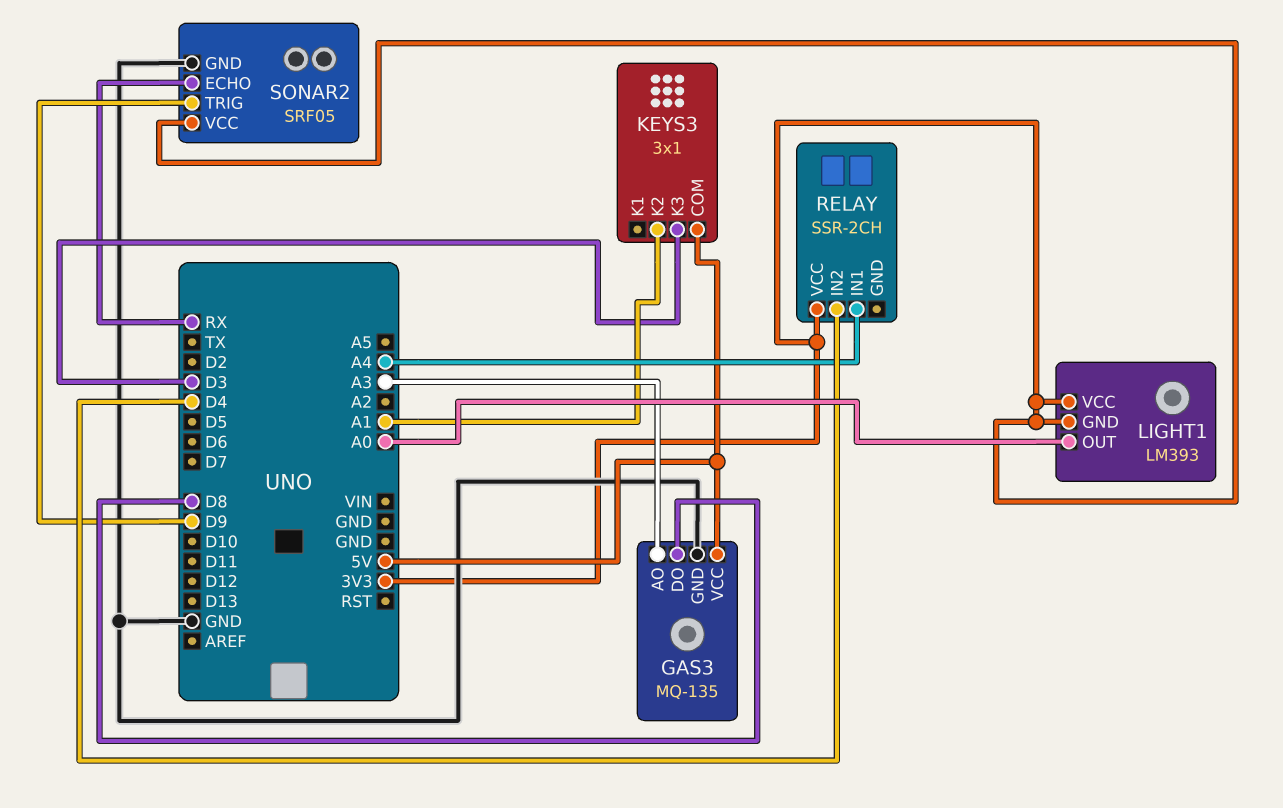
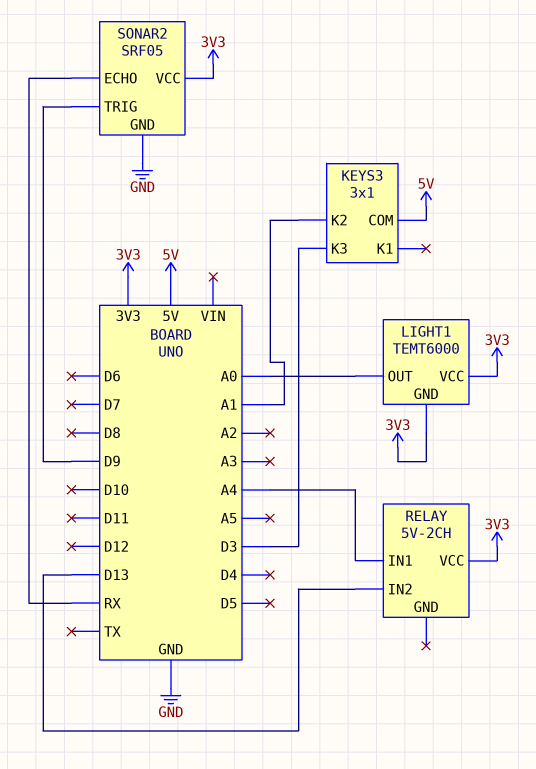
GAS3: MQ-135 -> none
GAS3 pin AO: A3 -> none
GAS3 pin DO: D8 -> none
GAS3 pin GND: GND -> none
GAS3 pin VCC: 5V -> none
LIGHT1: LM393 -> TEMT6000
RELAY: SSR-2CH -> 5V-2CH
RELAY pin IN2: D4 -> D13

